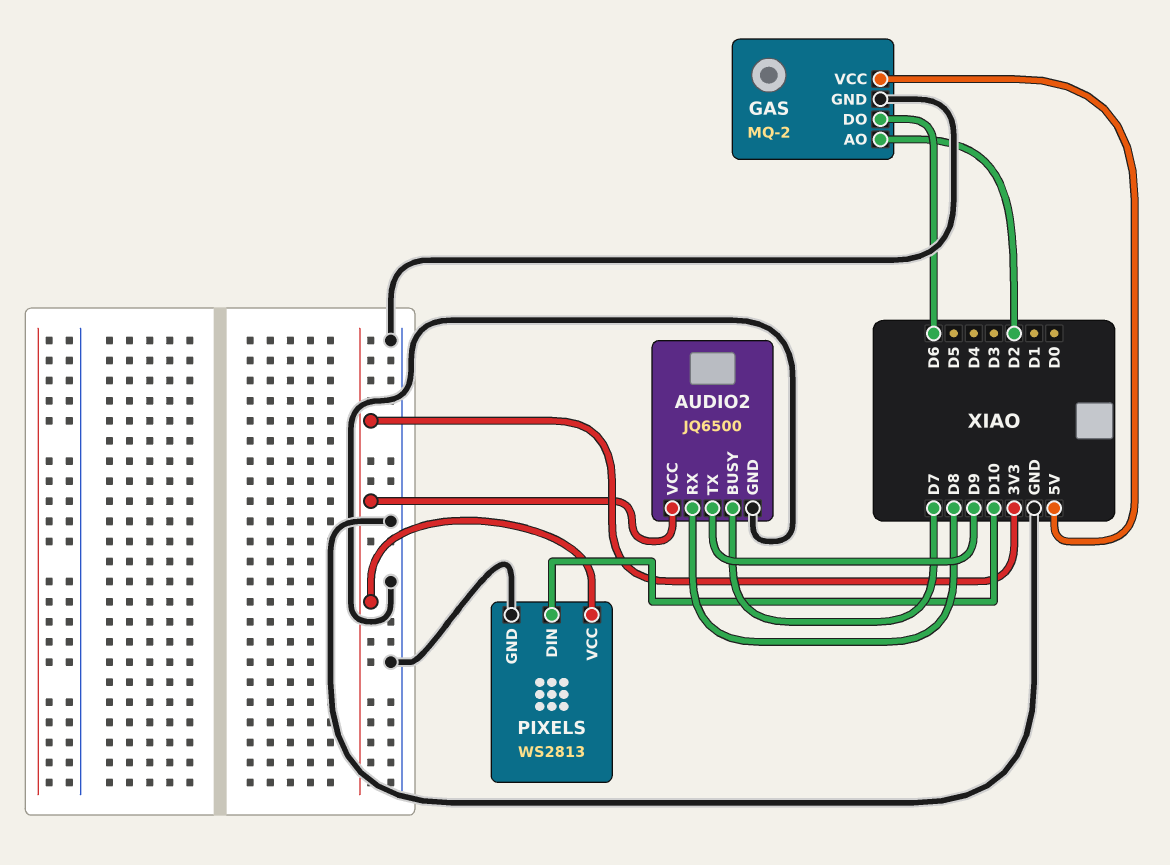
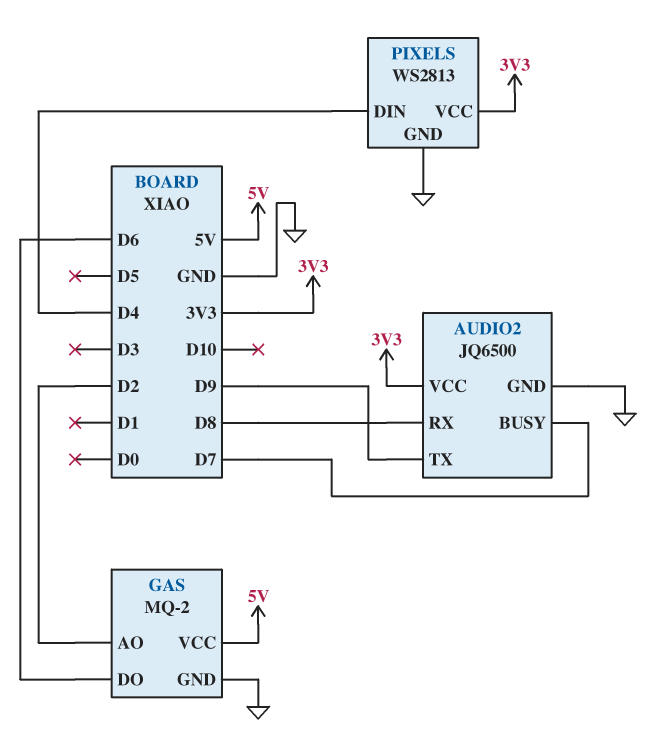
PIXELS pin DIN: D10 -> D4

